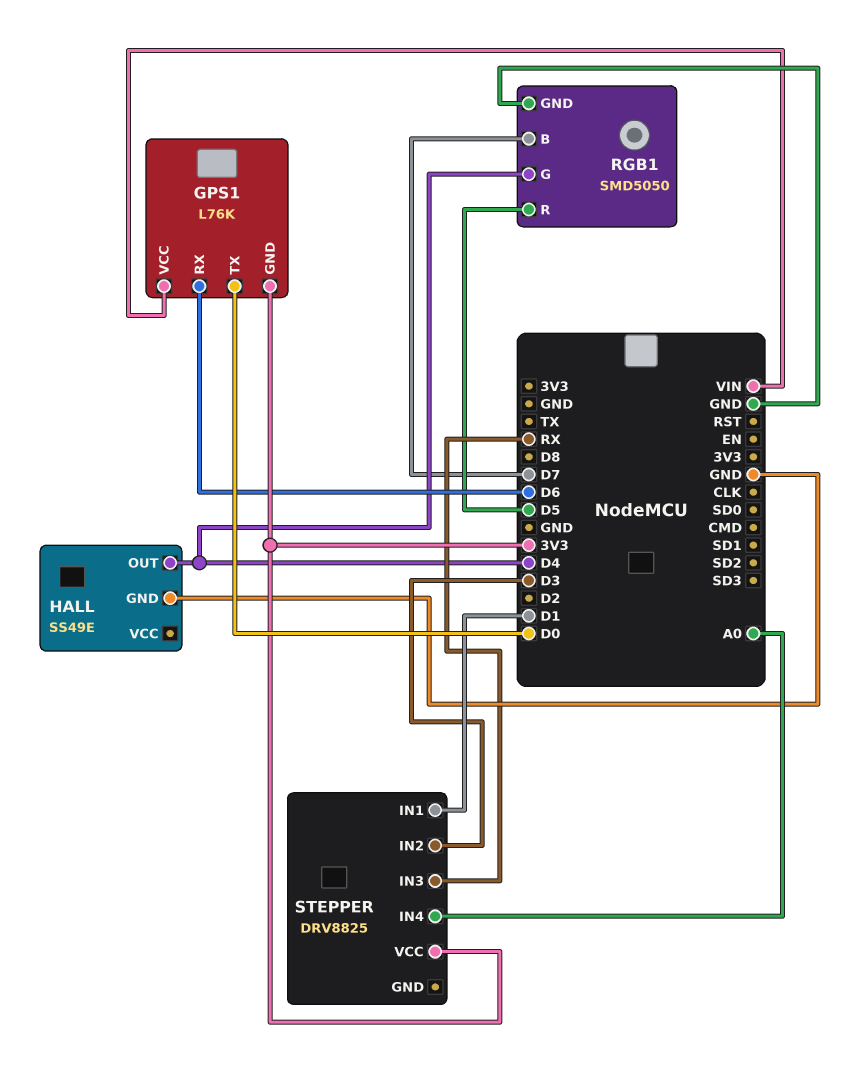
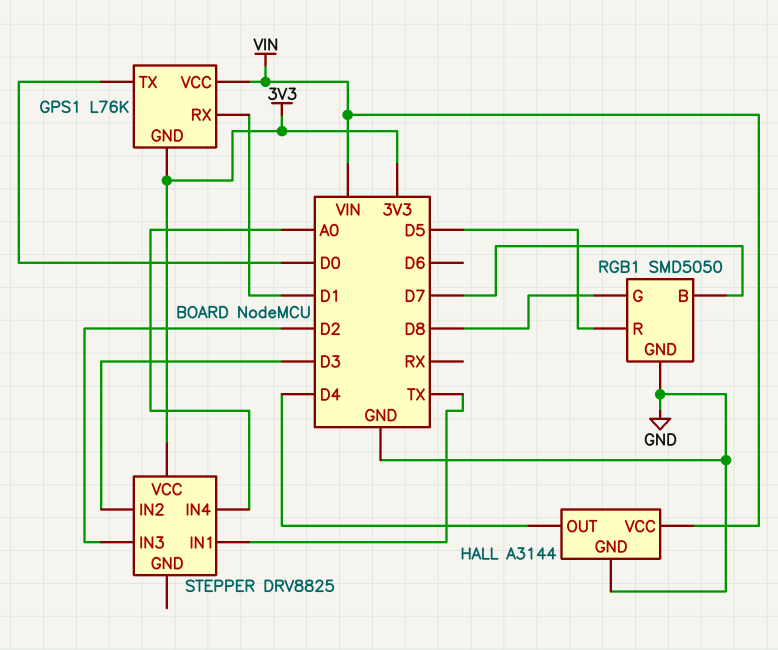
GPS1 pin RX: D6 -> D1
HALL: SS49E -> A3144
HALL pin VCC: none -> VIN
RGB1 pin G: D4 -> D8
STEPPER pin IN1: D1 -> TX
STEPPER pin IN3: RX -> D2

